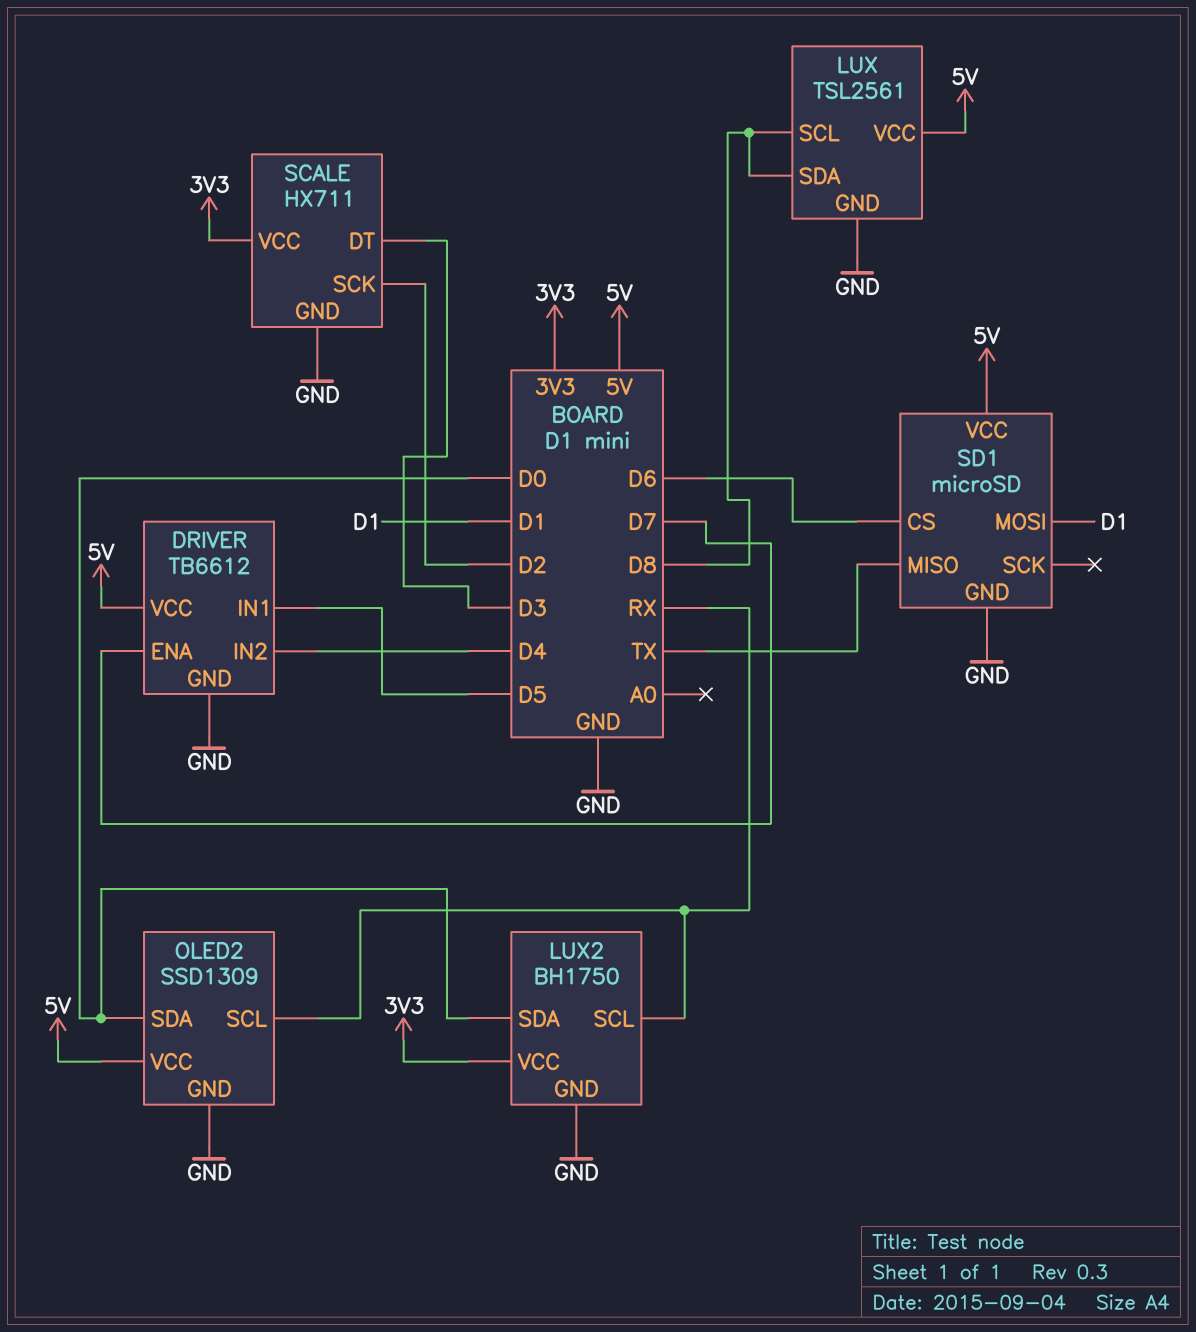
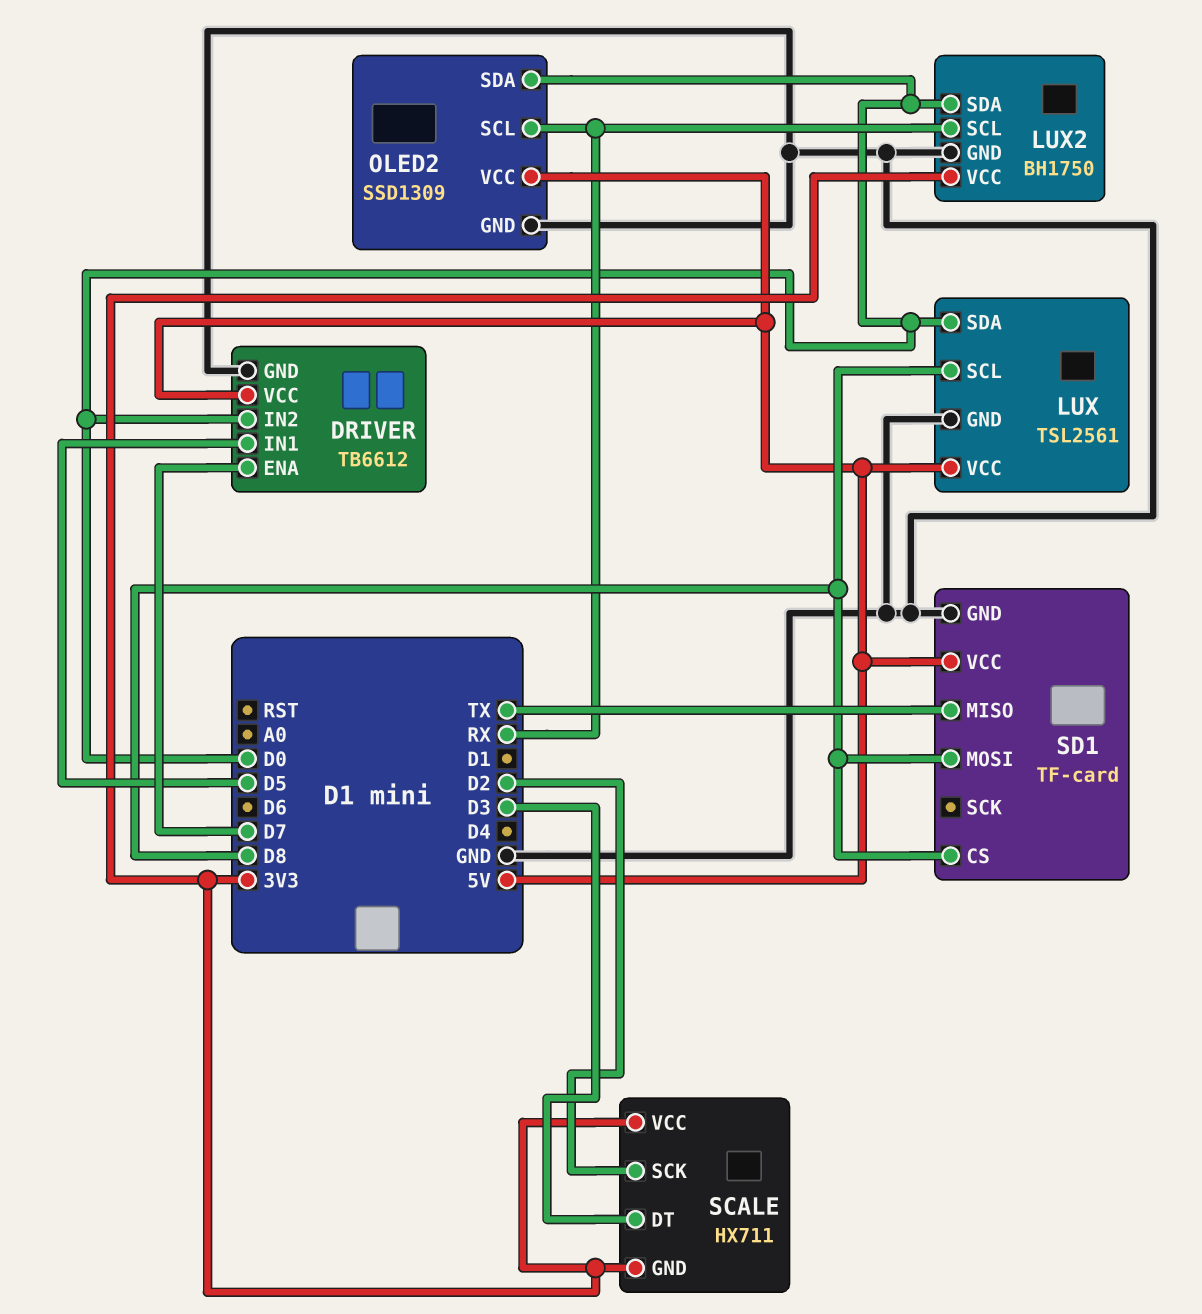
DRIVER pin IN2: D4 -> D0
LUX pin SDA: D8 -> D0
SCALE pin GND: GND -> 3V3
SD1: microSD -> TF-card
SD1 pin CS: D6 -> D8
SD1 pin MOSI: D1 -> D8

